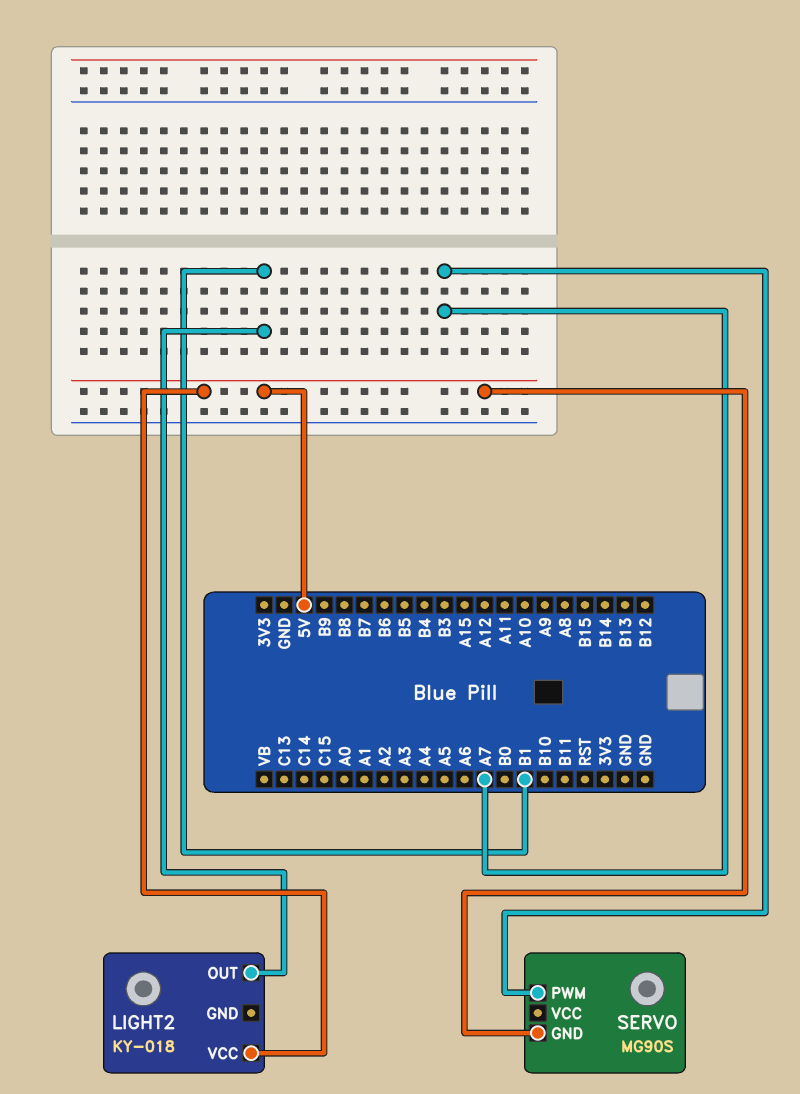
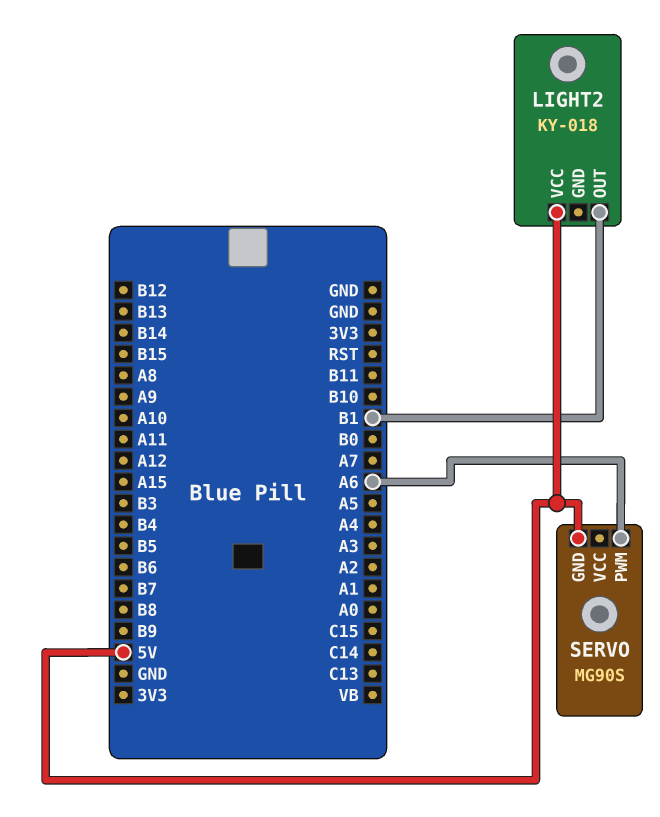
SERVO pin PWM: A7 -> A6

